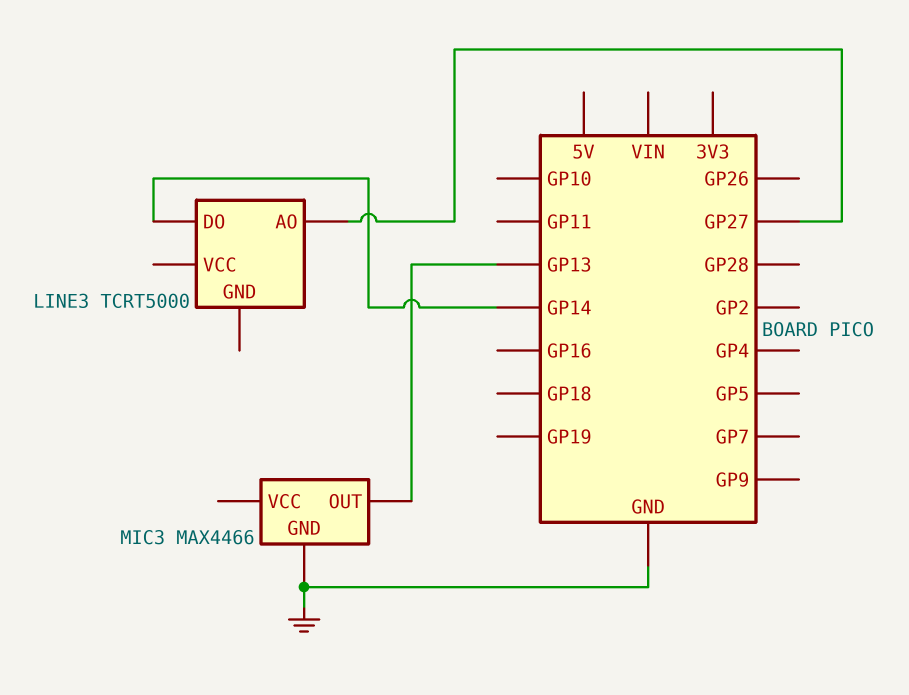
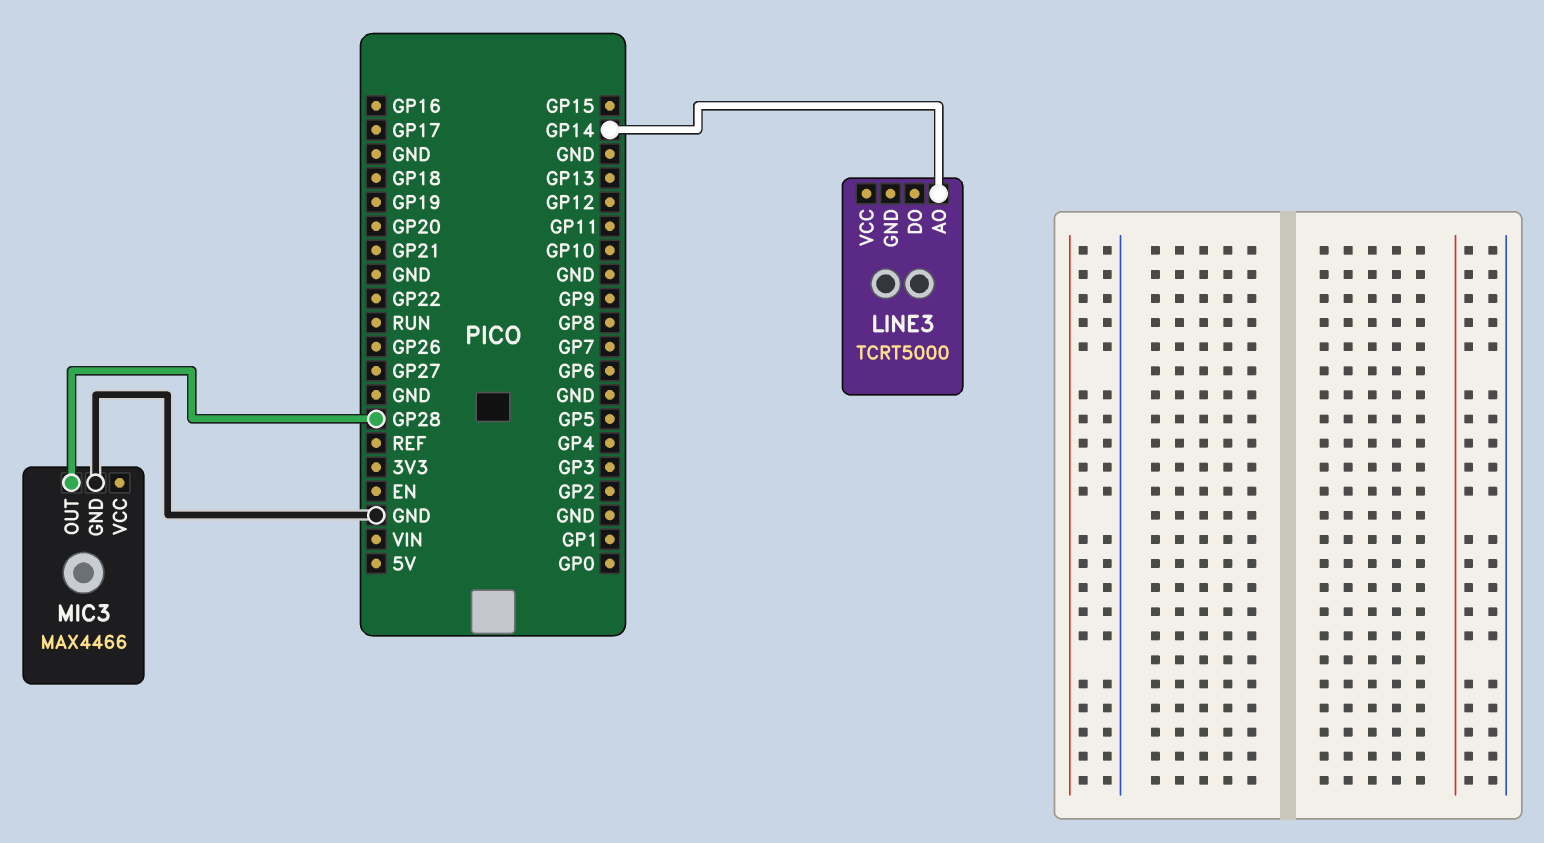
LINE3 pin AO: GP27 -> GP14
LINE3 pin DO: GP14 -> none
MIC3 pin OUT: GP13 -> GP28

